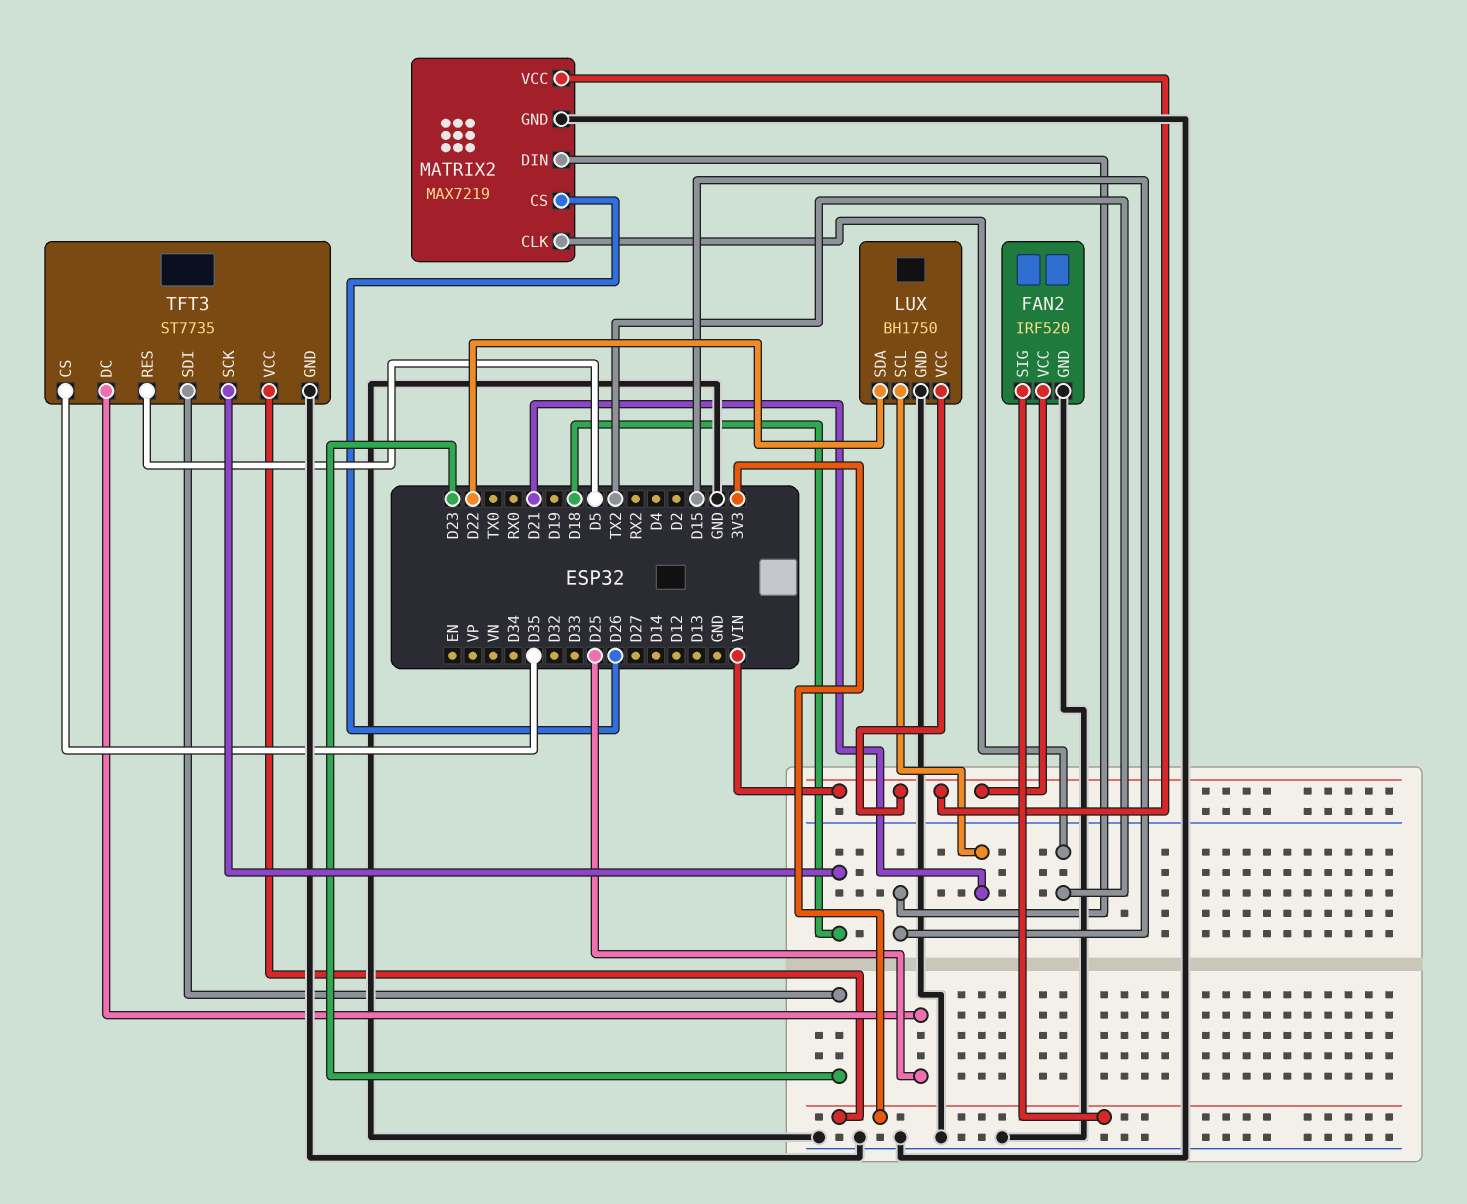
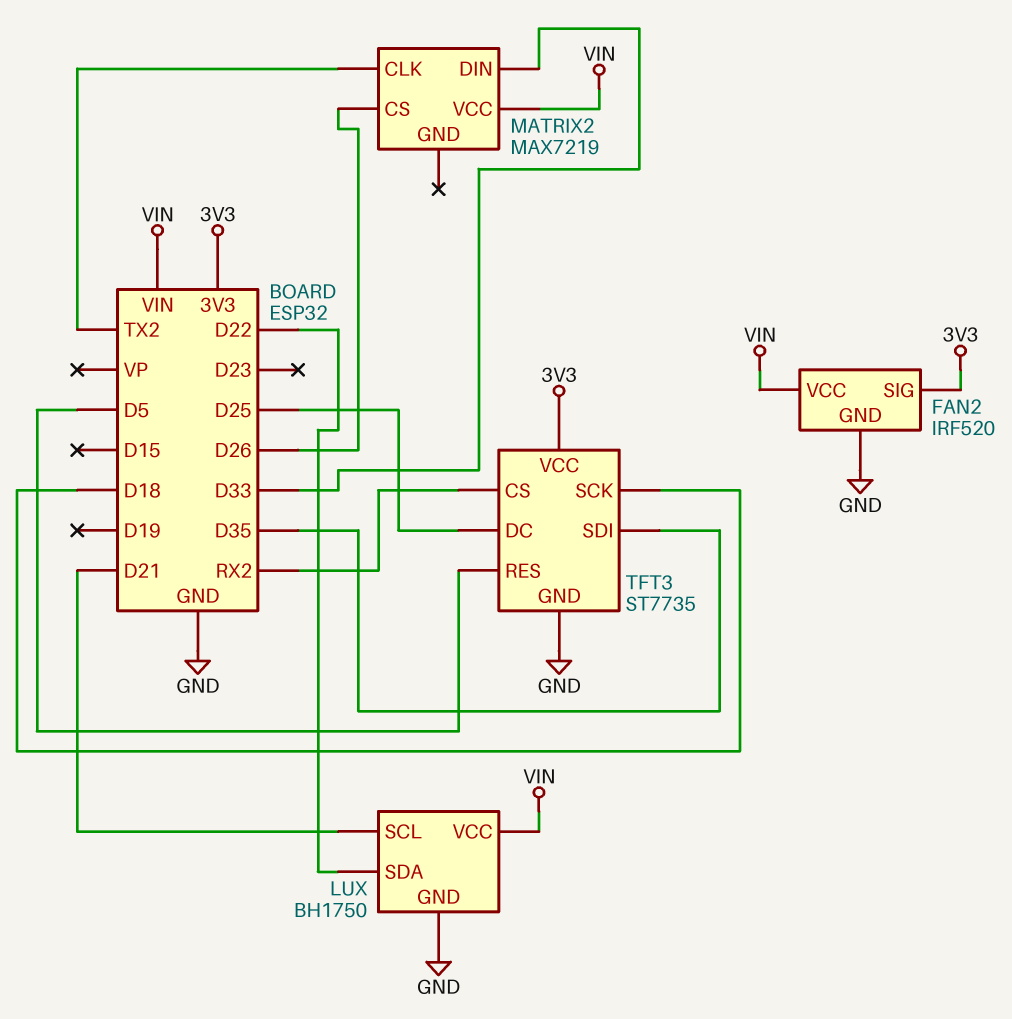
MATRIX2 pin DIN: D15 -> D33
MATRIX2 pin GND: GND -> none
TFT3 pin CS: D35 -> RX2
TFT3 pin SDI: D23 -> D35

